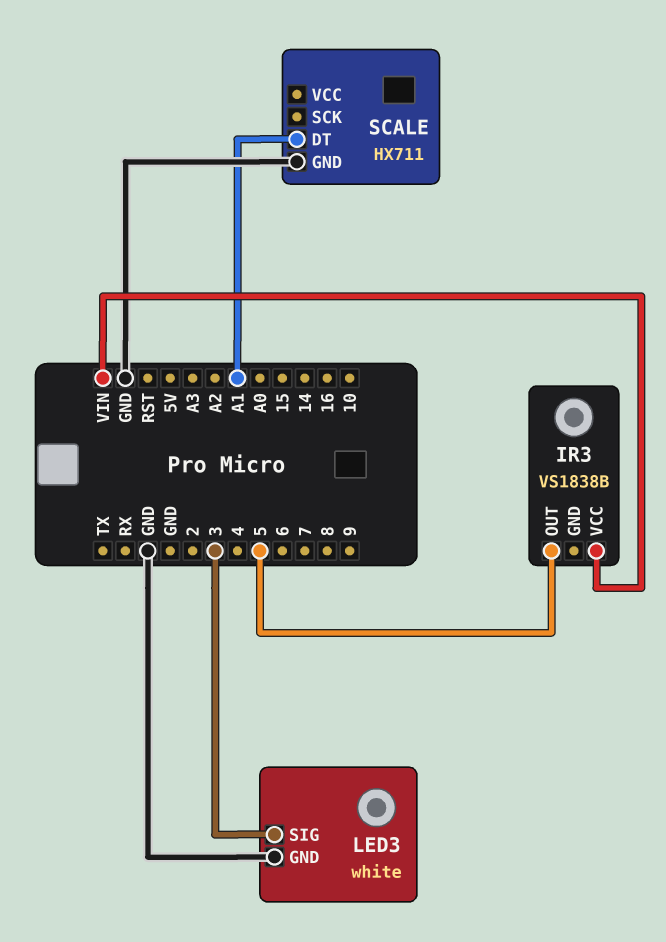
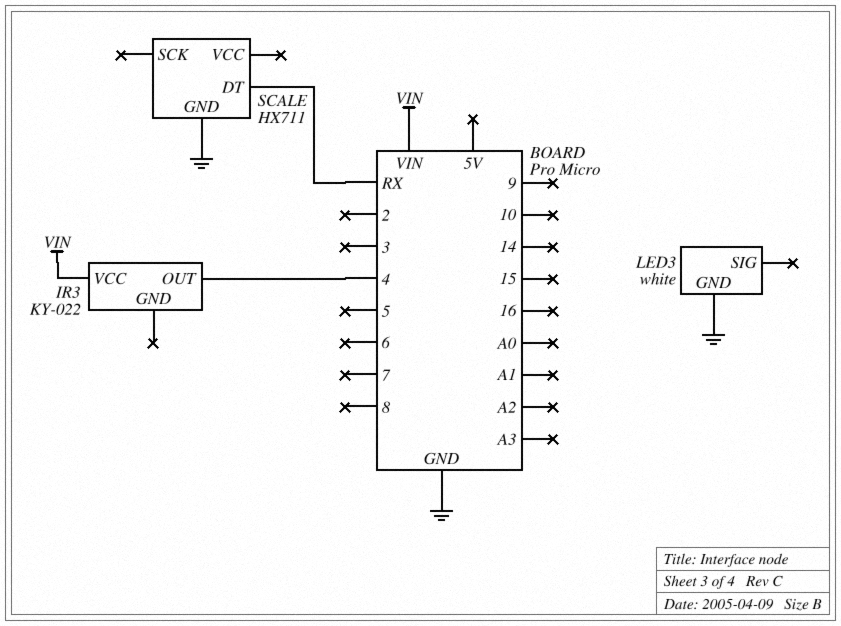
IR3: VS1838B -> KY-022
IR3 pin OUT: 5 -> 4
LED3 pin SIG: 3 -> none
SCALE pin DT: A1 -> RX

